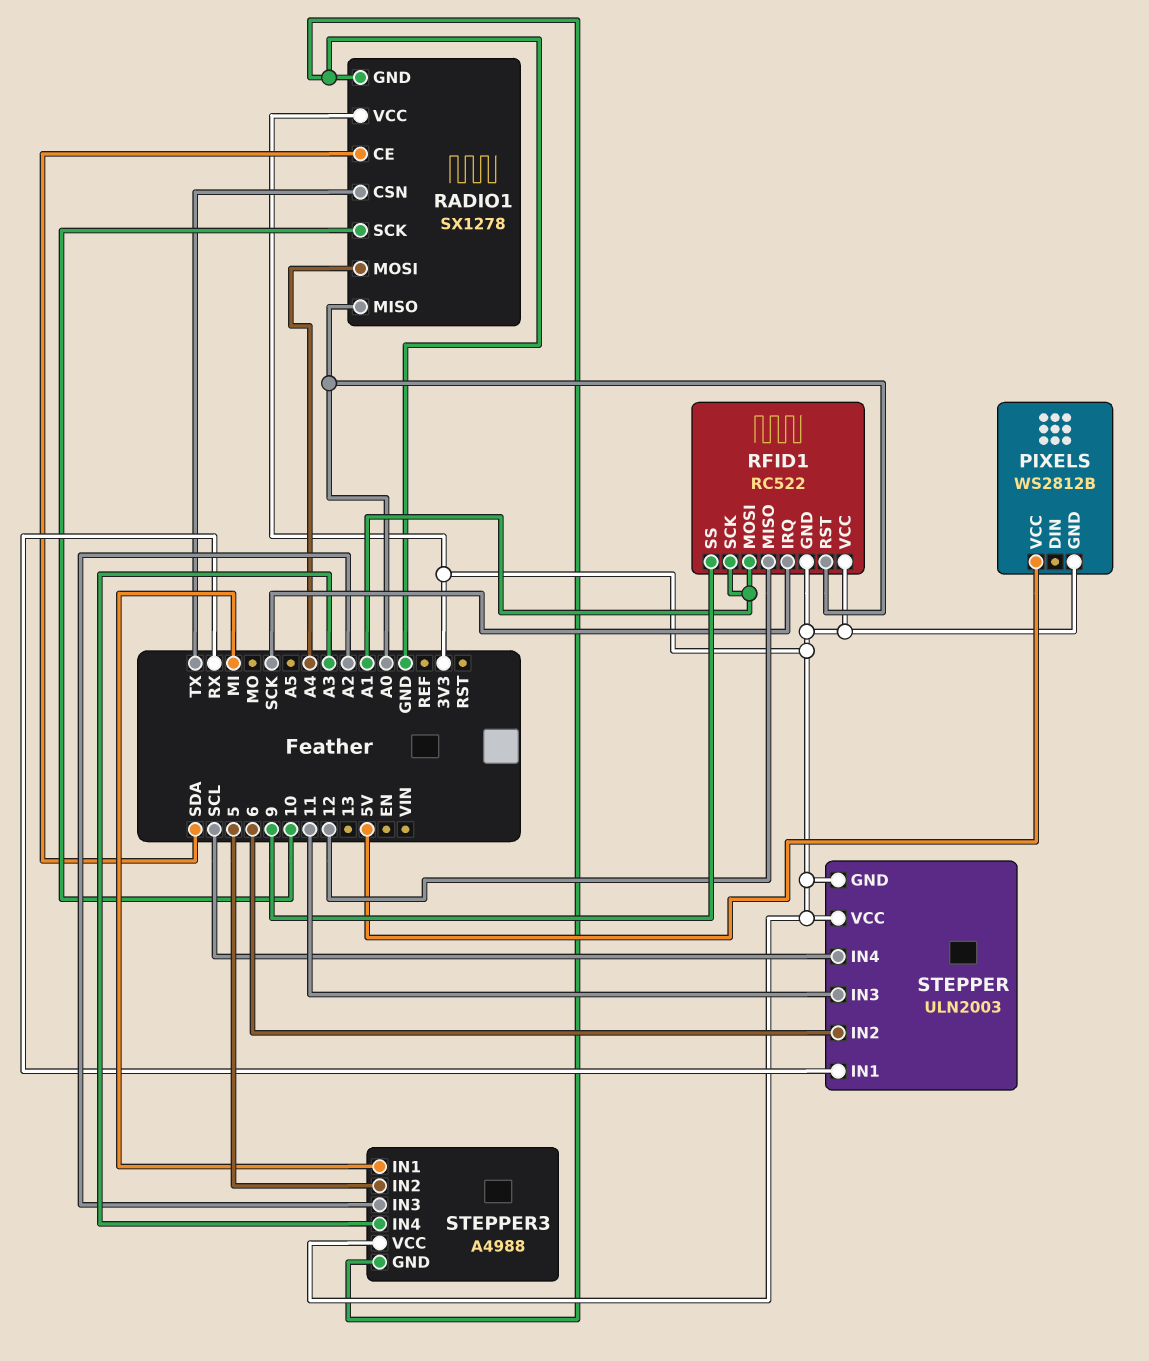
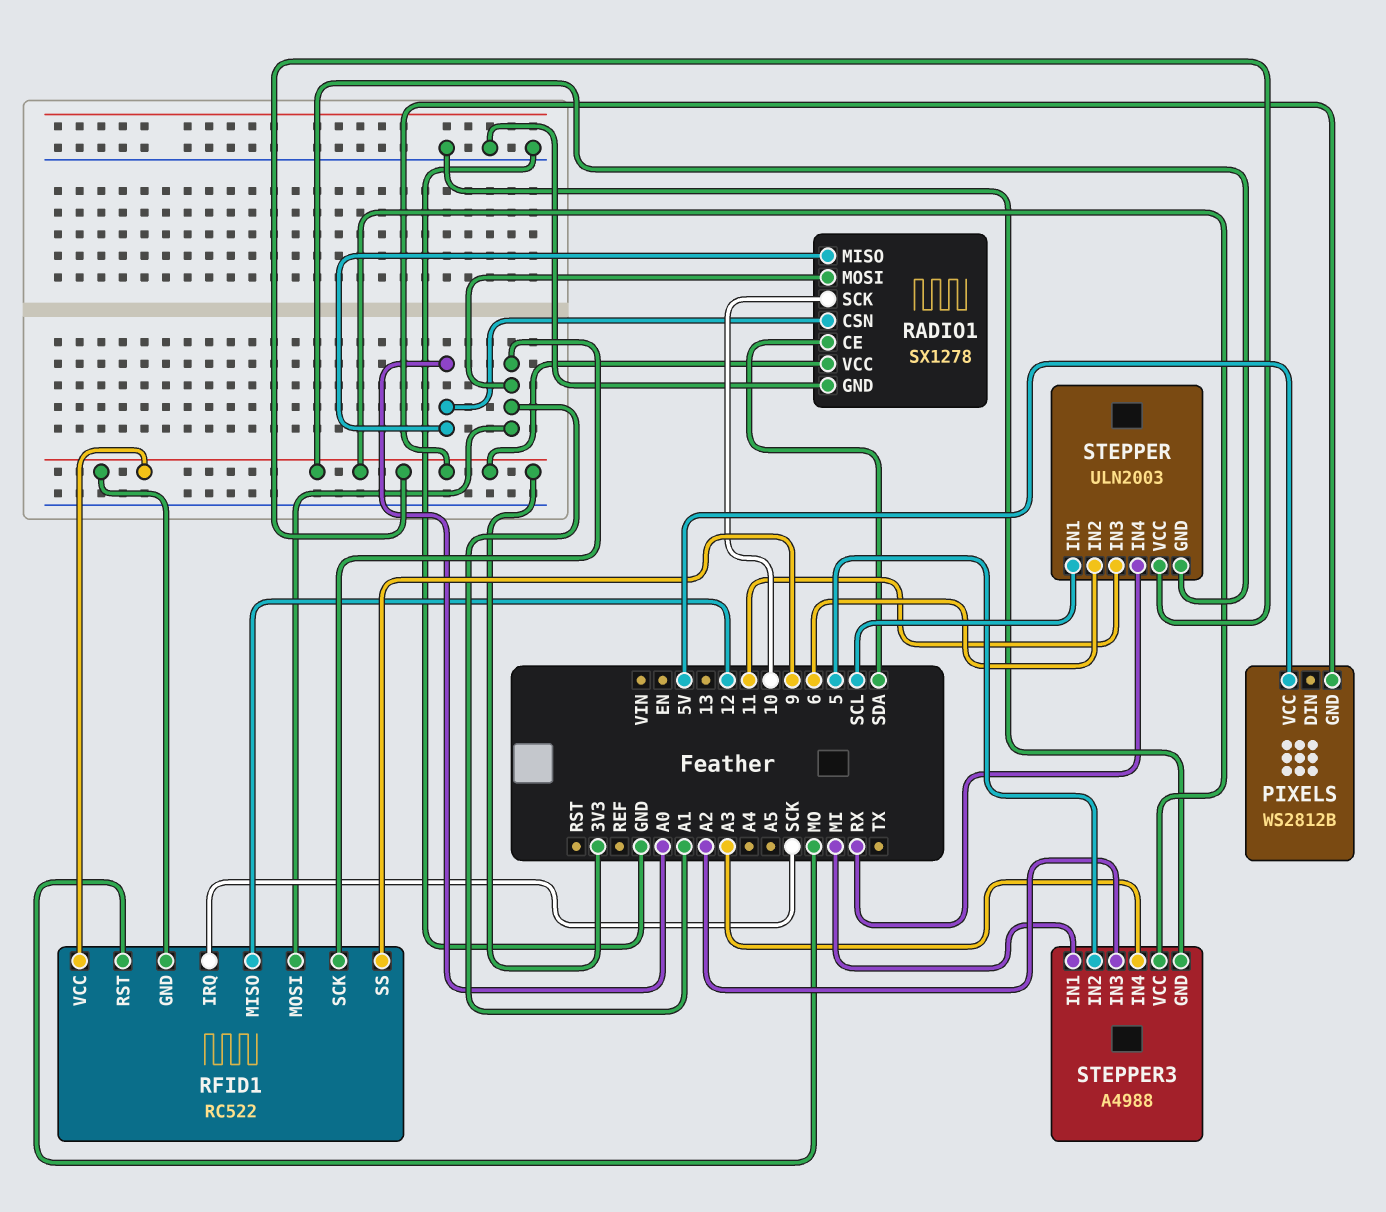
RADIO1 pin CSN: TX -> A0
RADIO1 pin MOSI: A4 -> A1
RFID1 pin RST: A0 -> MO
STEPPER pin IN1: RX -> SCL
STEPPER pin IN4: SCL -> RX

